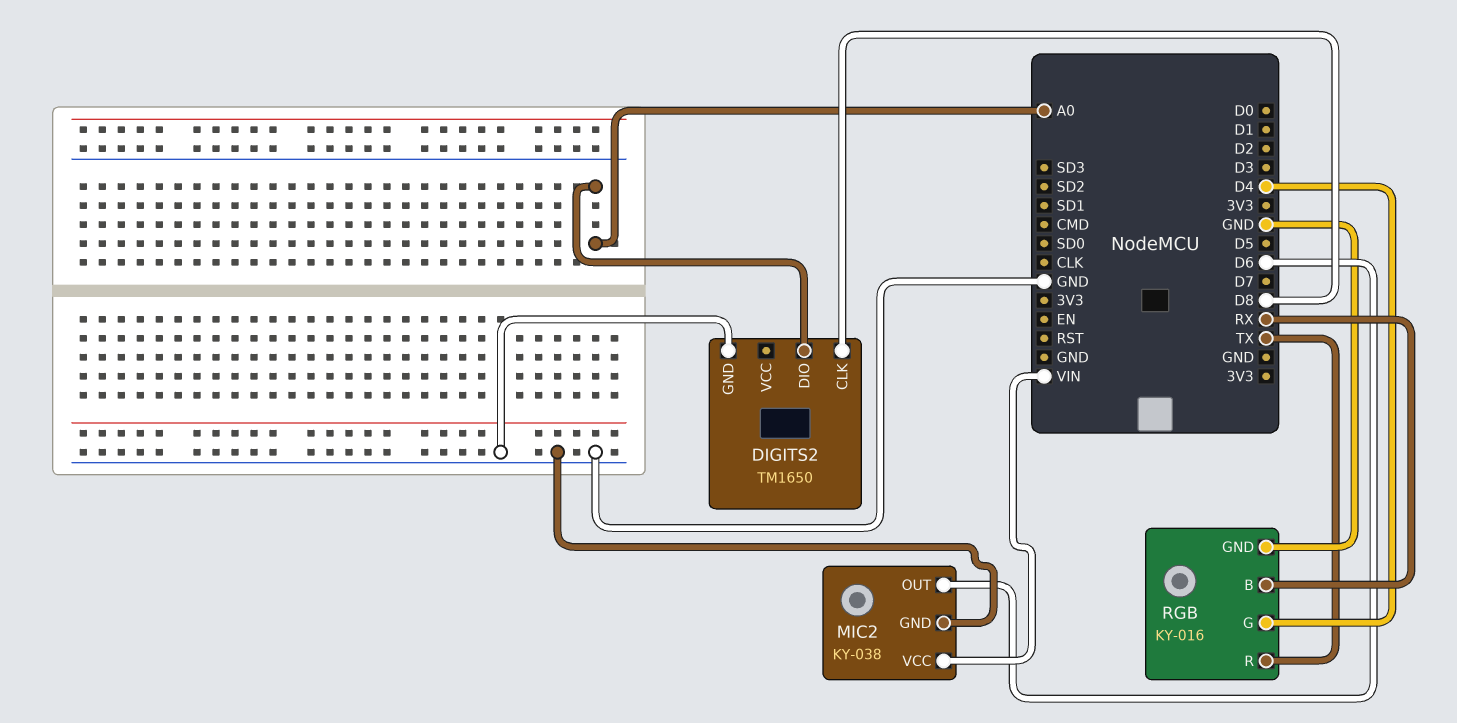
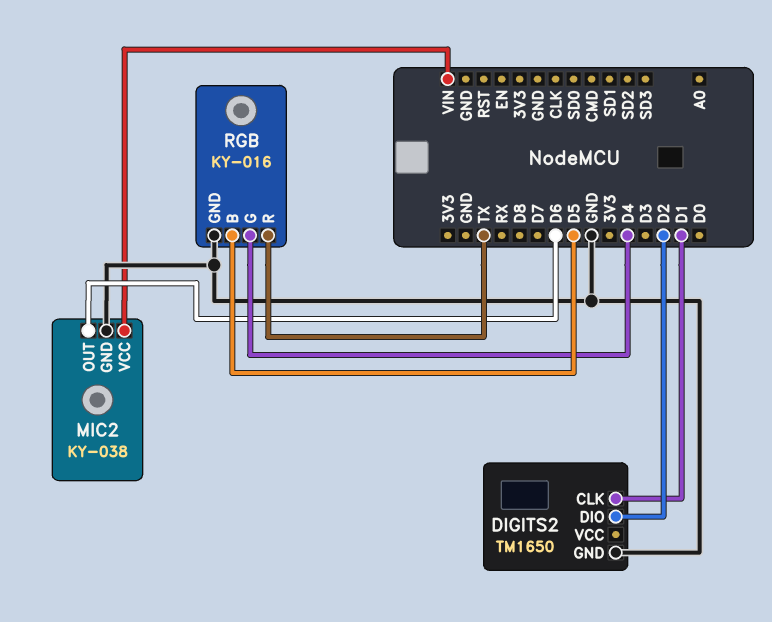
DIGITS2 pin CLK: D8 -> D1
DIGITS2 pin DIO: A0 -> D2
RGB pin B: RX -> D5

